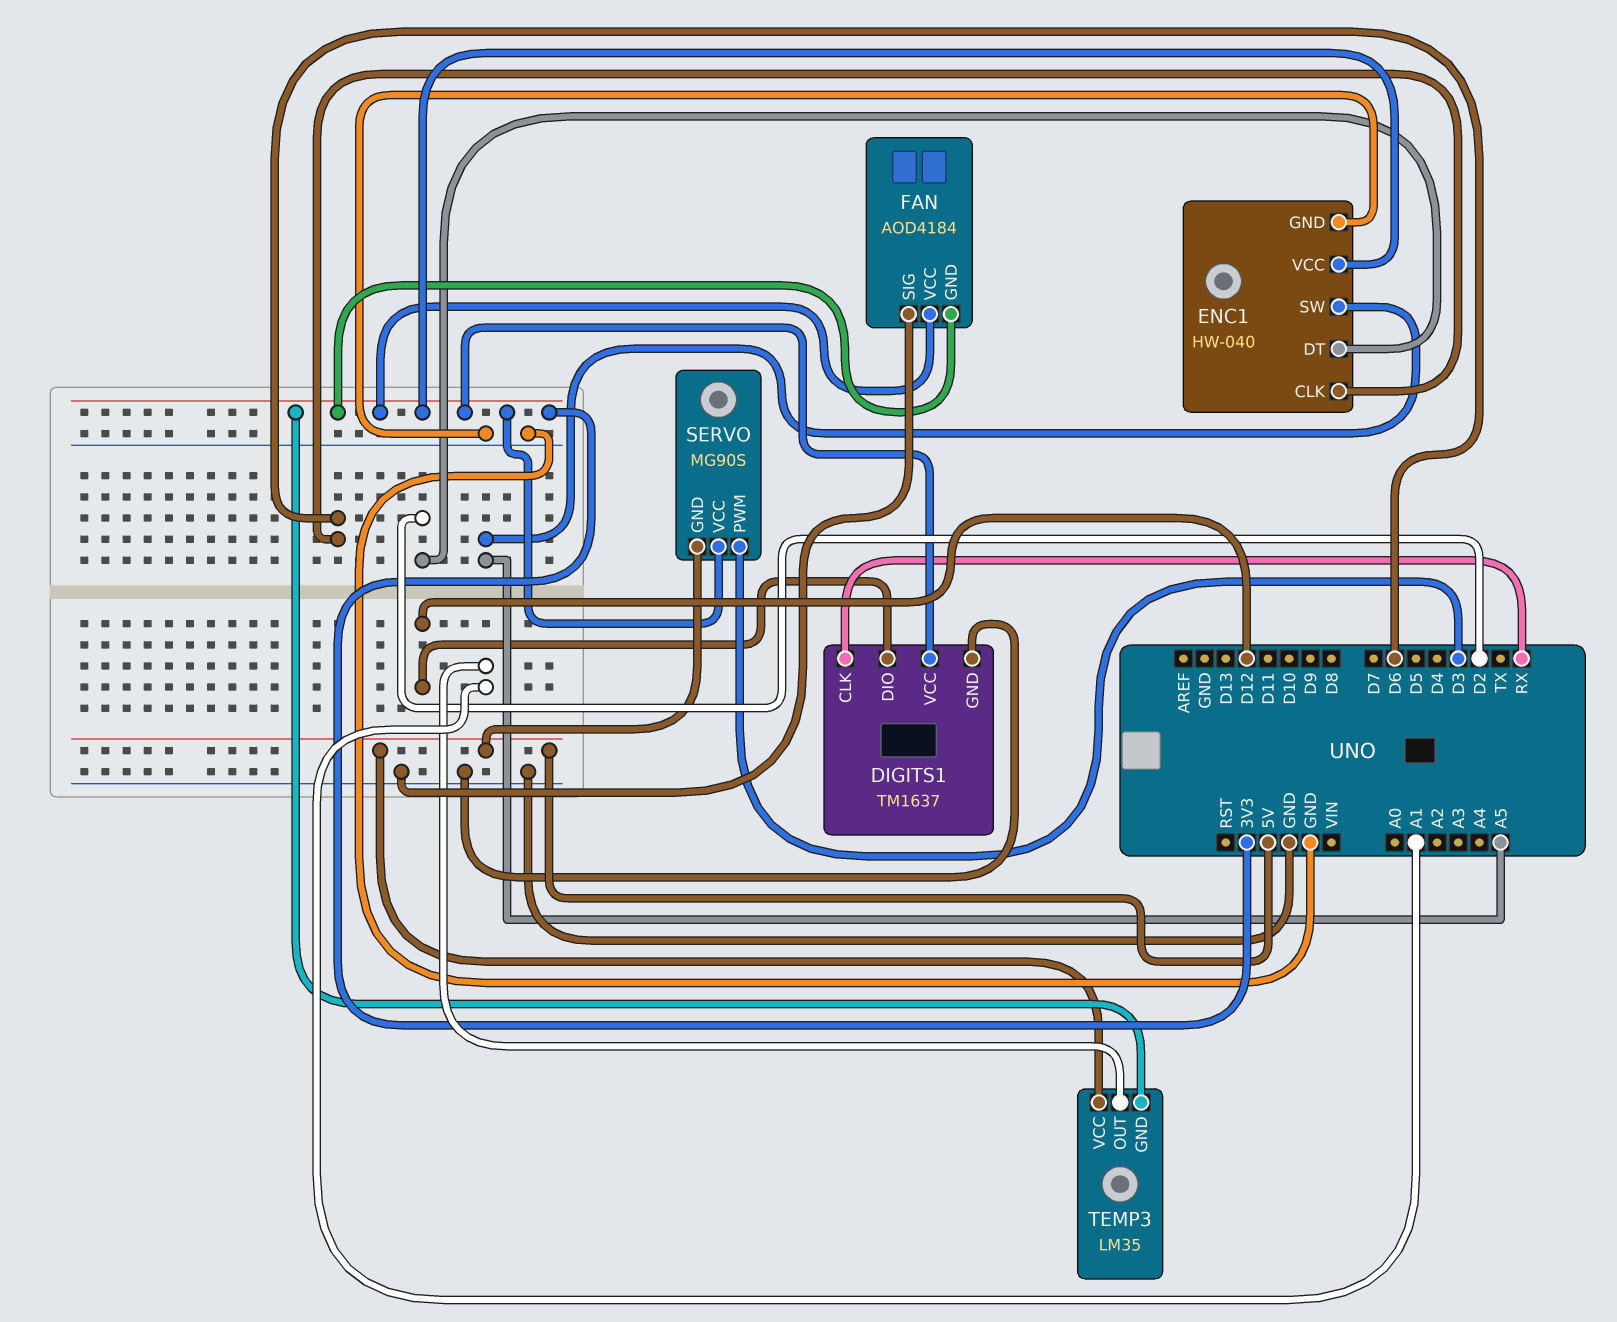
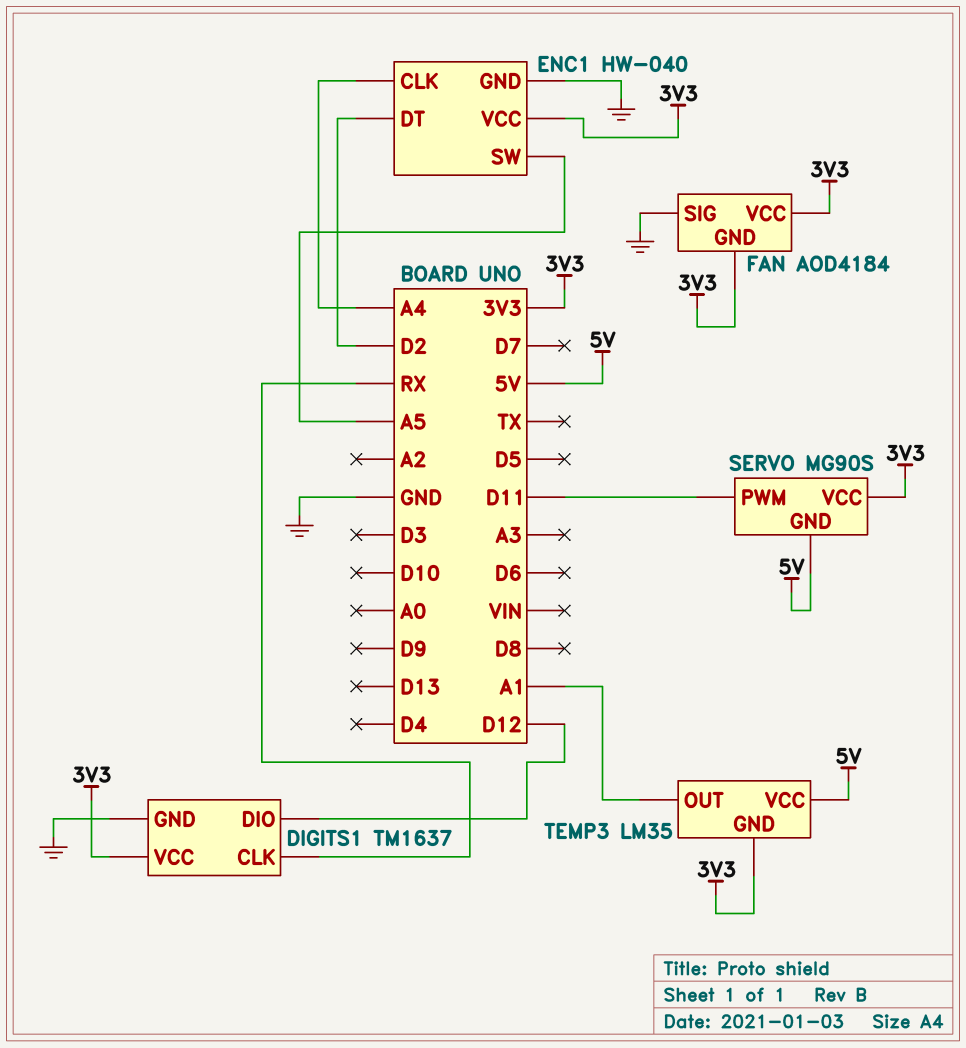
ENC1 pin CLK: D6 -> A4
SERVO pin PWM: D3 -> D11

